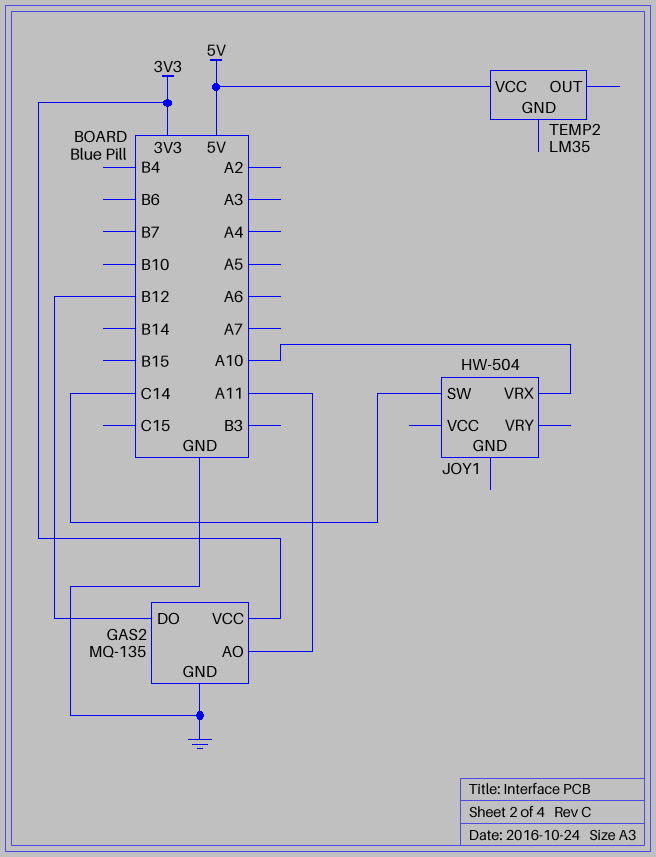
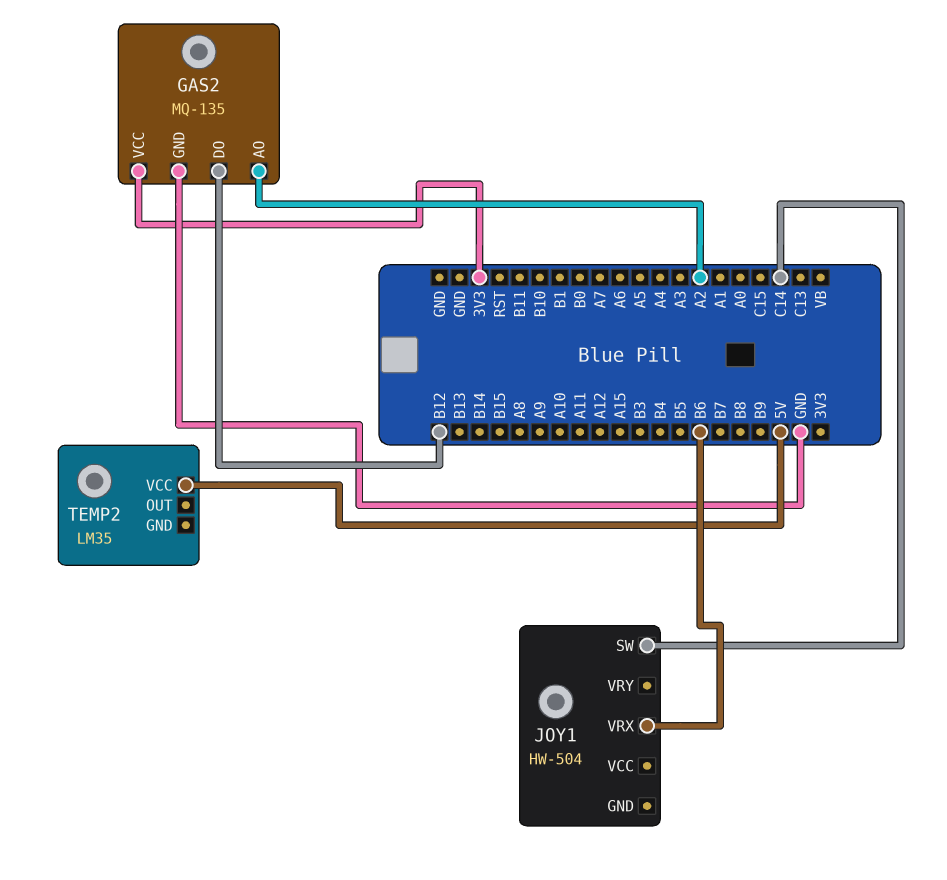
GAS2 pin AO: A11 -> A2
JOY1 pin VRX: A10 -> B6

